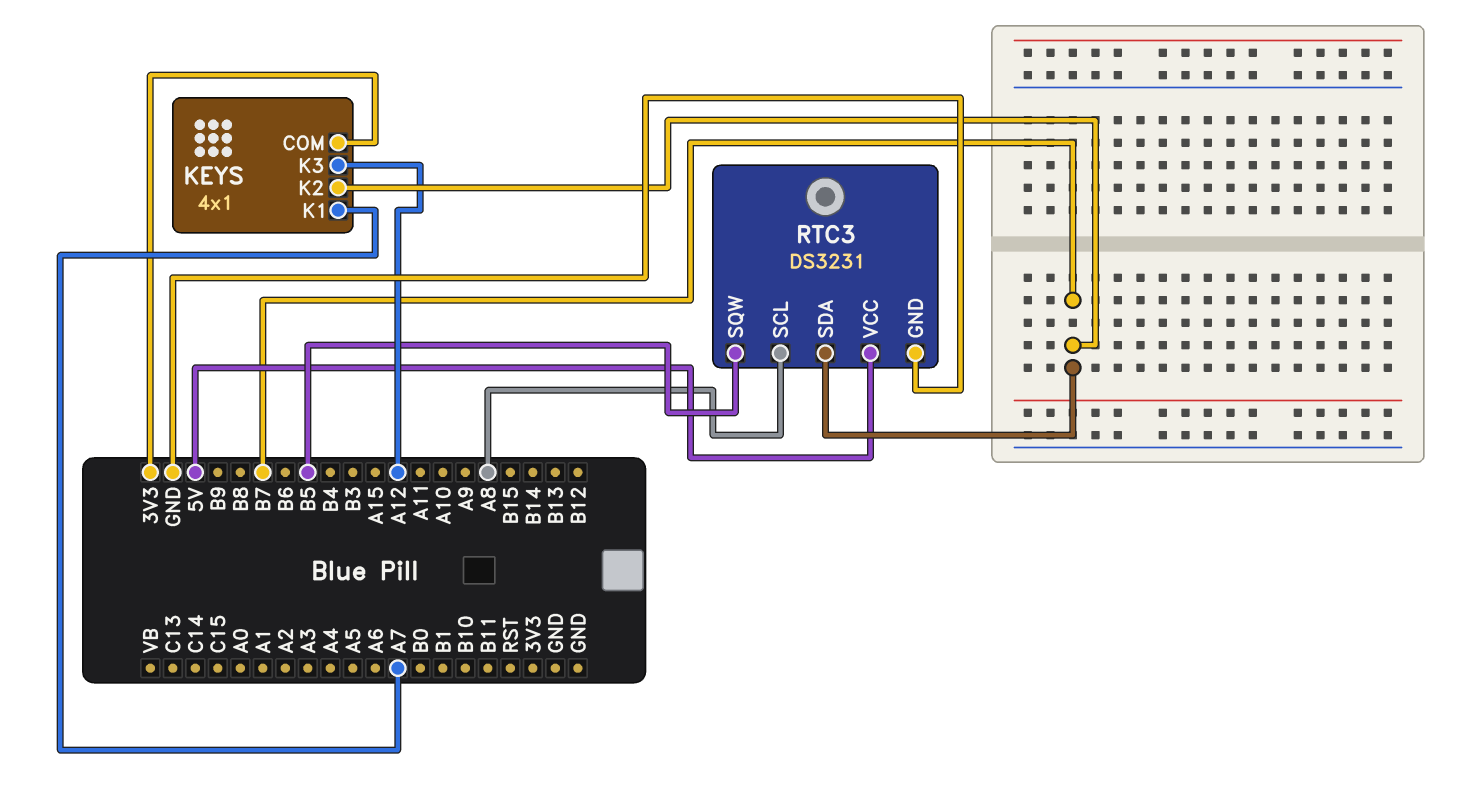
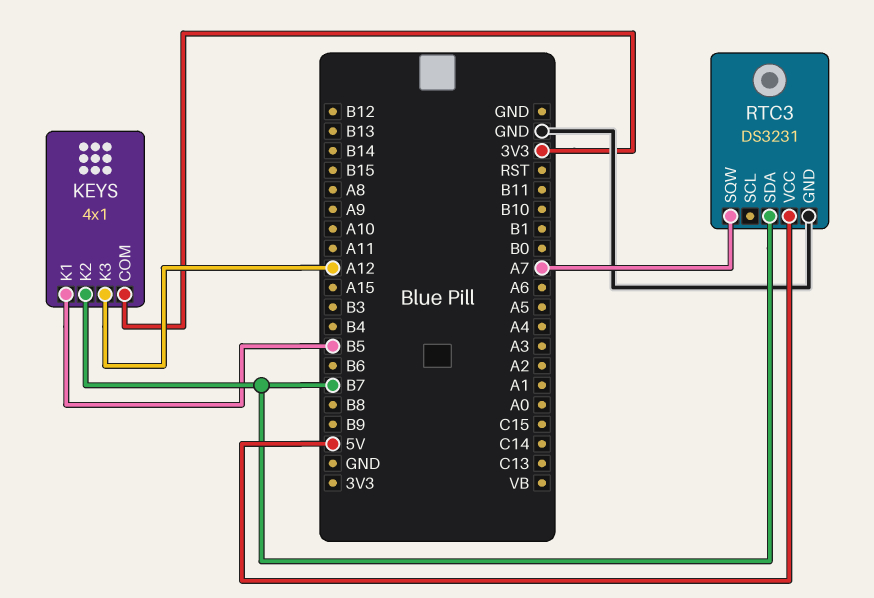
KEYS pin K1: A7 -> B5
RTC3 pin SCL: A8 -> none
RTC3 pin SQW: B5 -> A7

